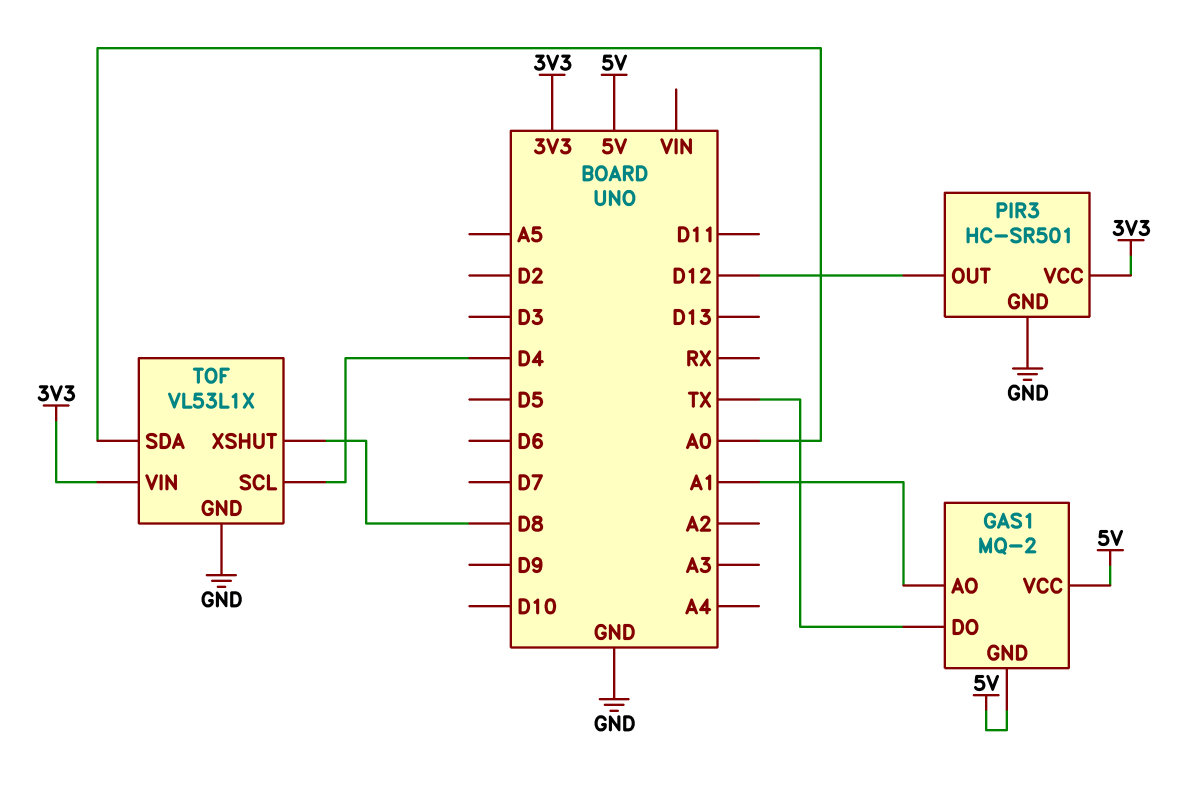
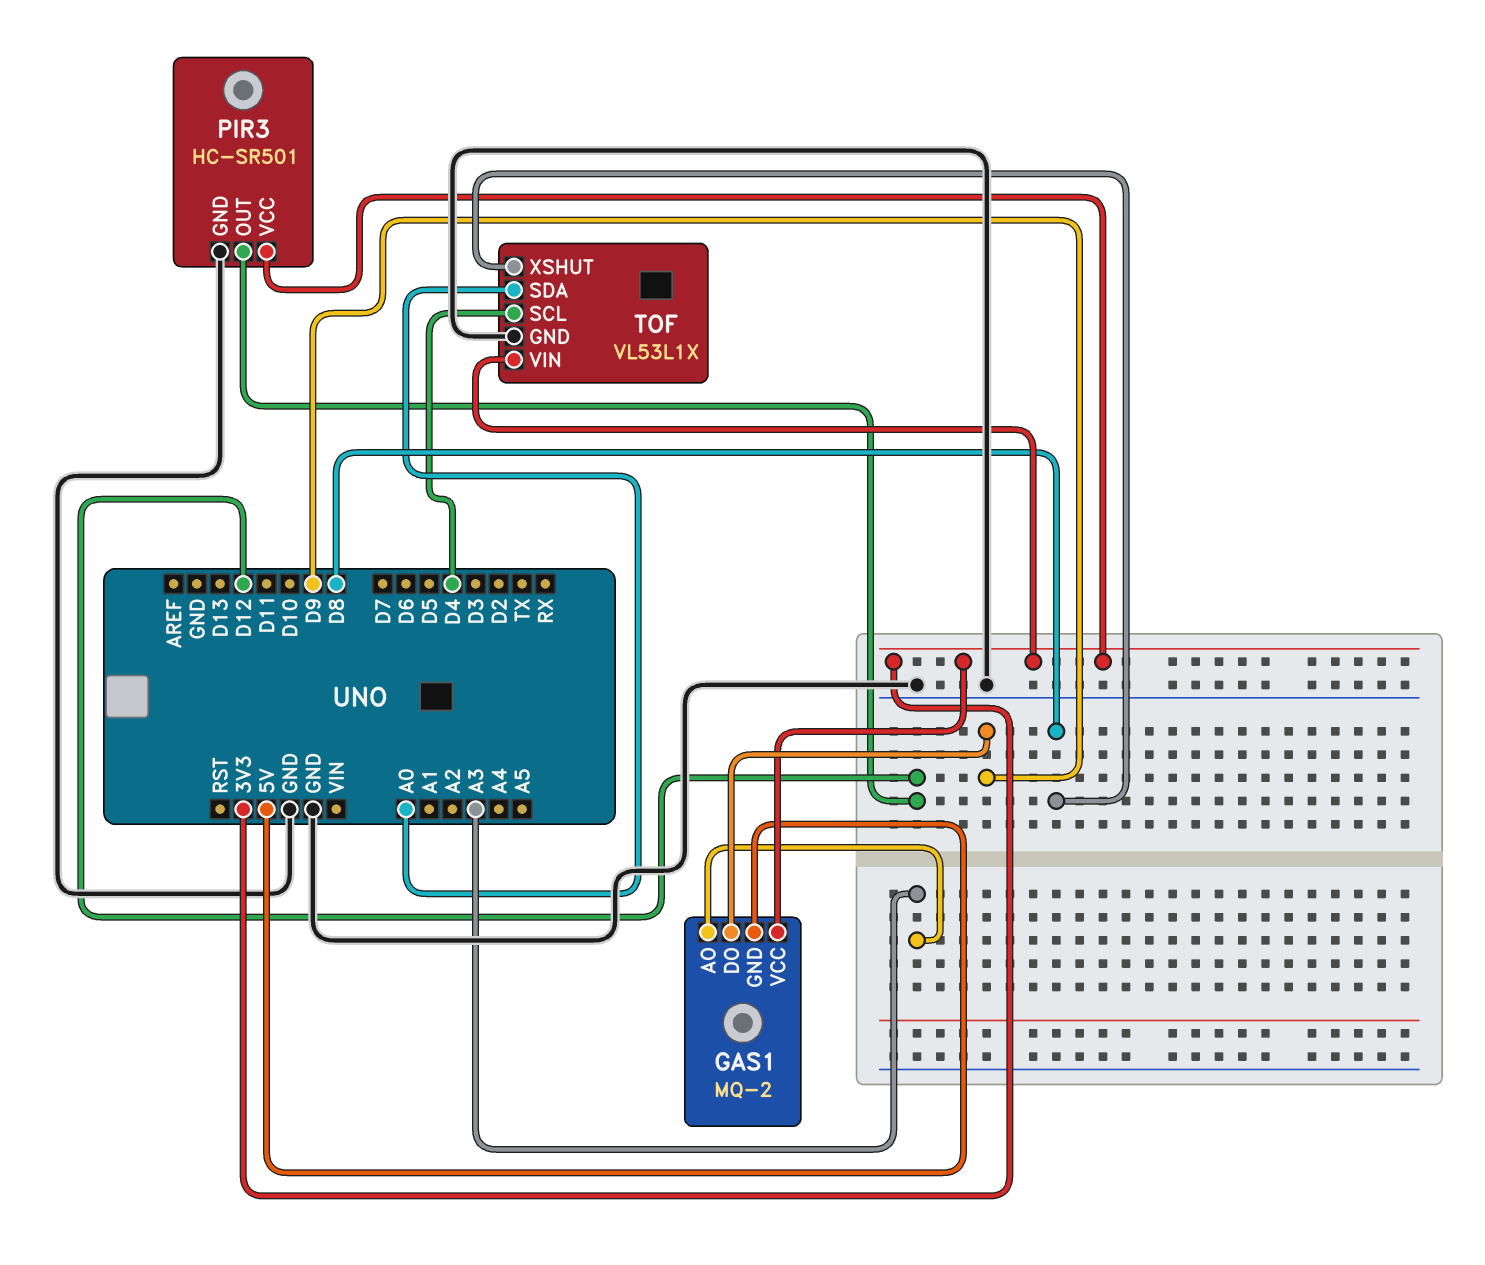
GAS1 pin AO: A1 -> A3
GAS1 pin DO: TX -> D9
GAS1 pin VCC: 5V -> 3V3

